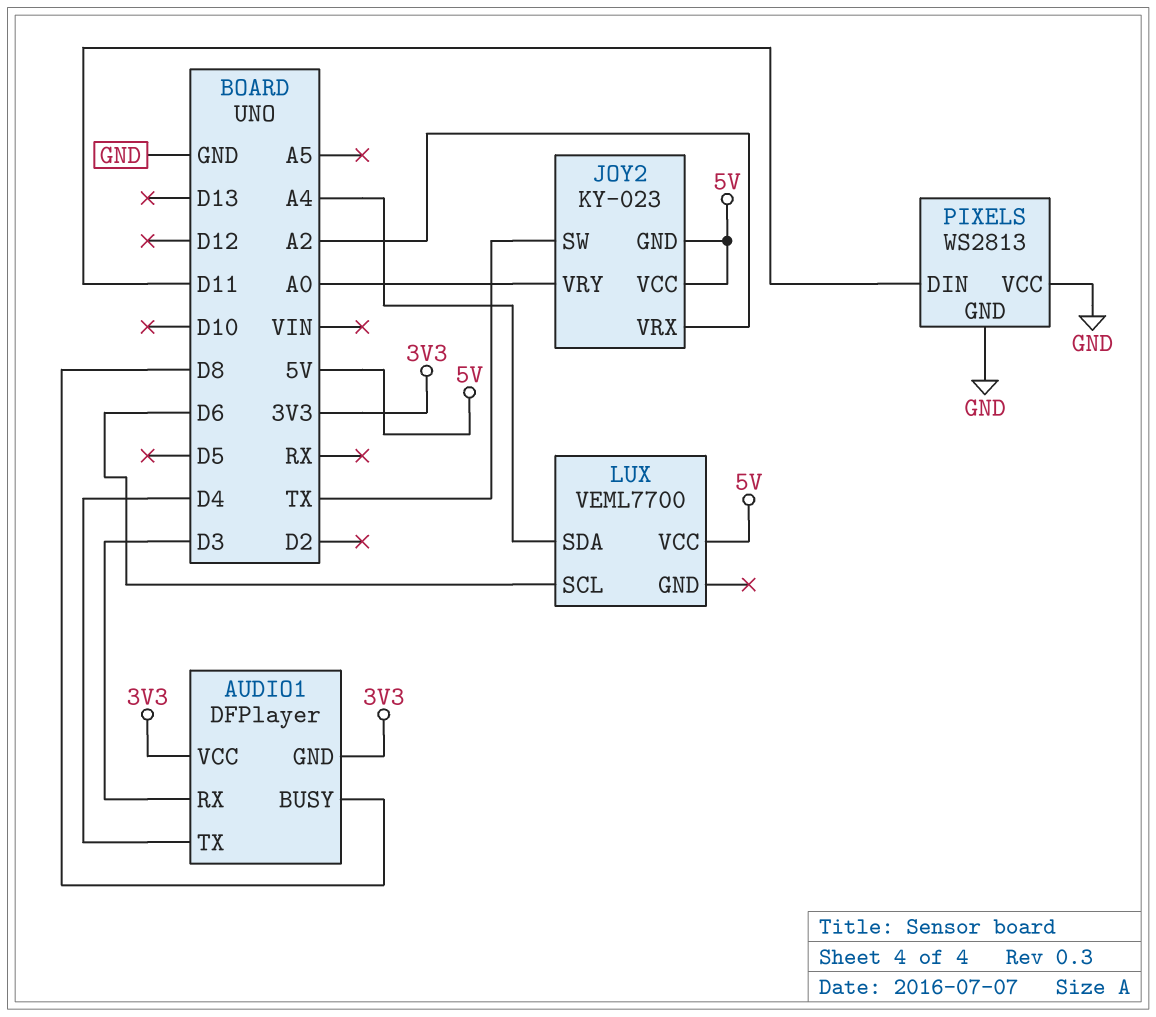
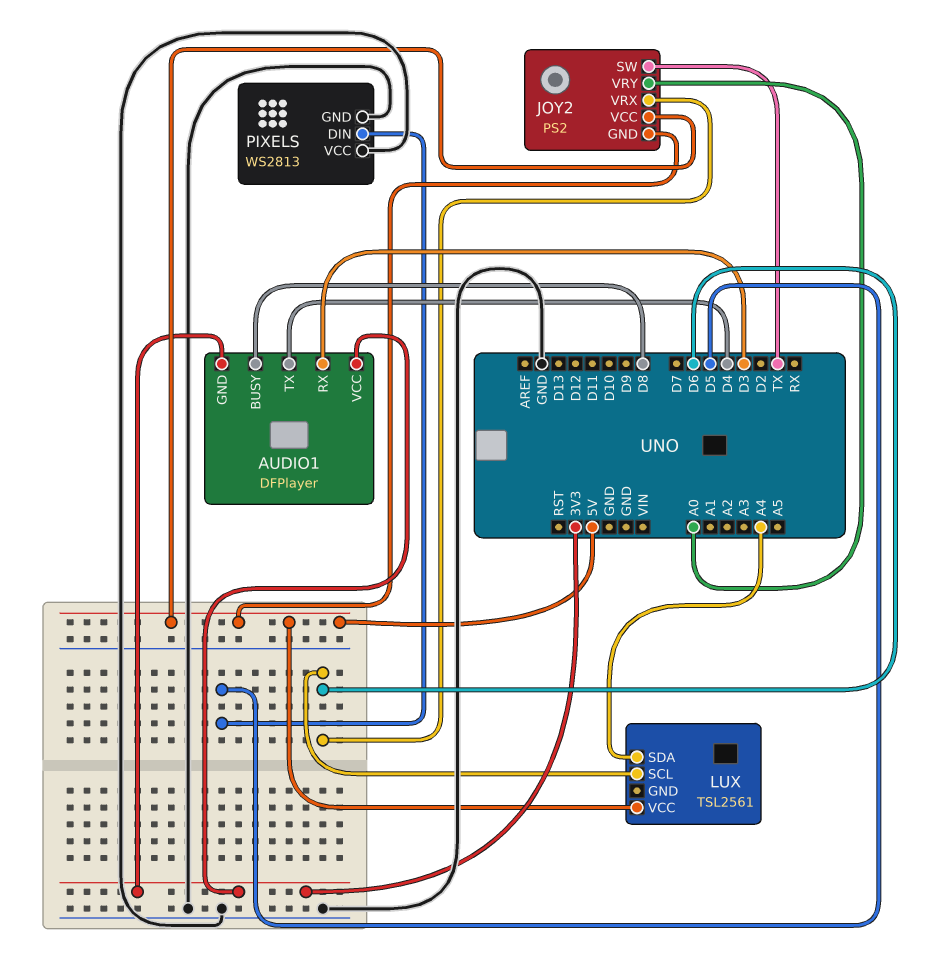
JOY2: KY-023 -> PS2
JOY2 pin VRX: A2 -> D6
LUX: VEML7700 -> TSL2561
PIXELS pin DIN: D11 -> D5

